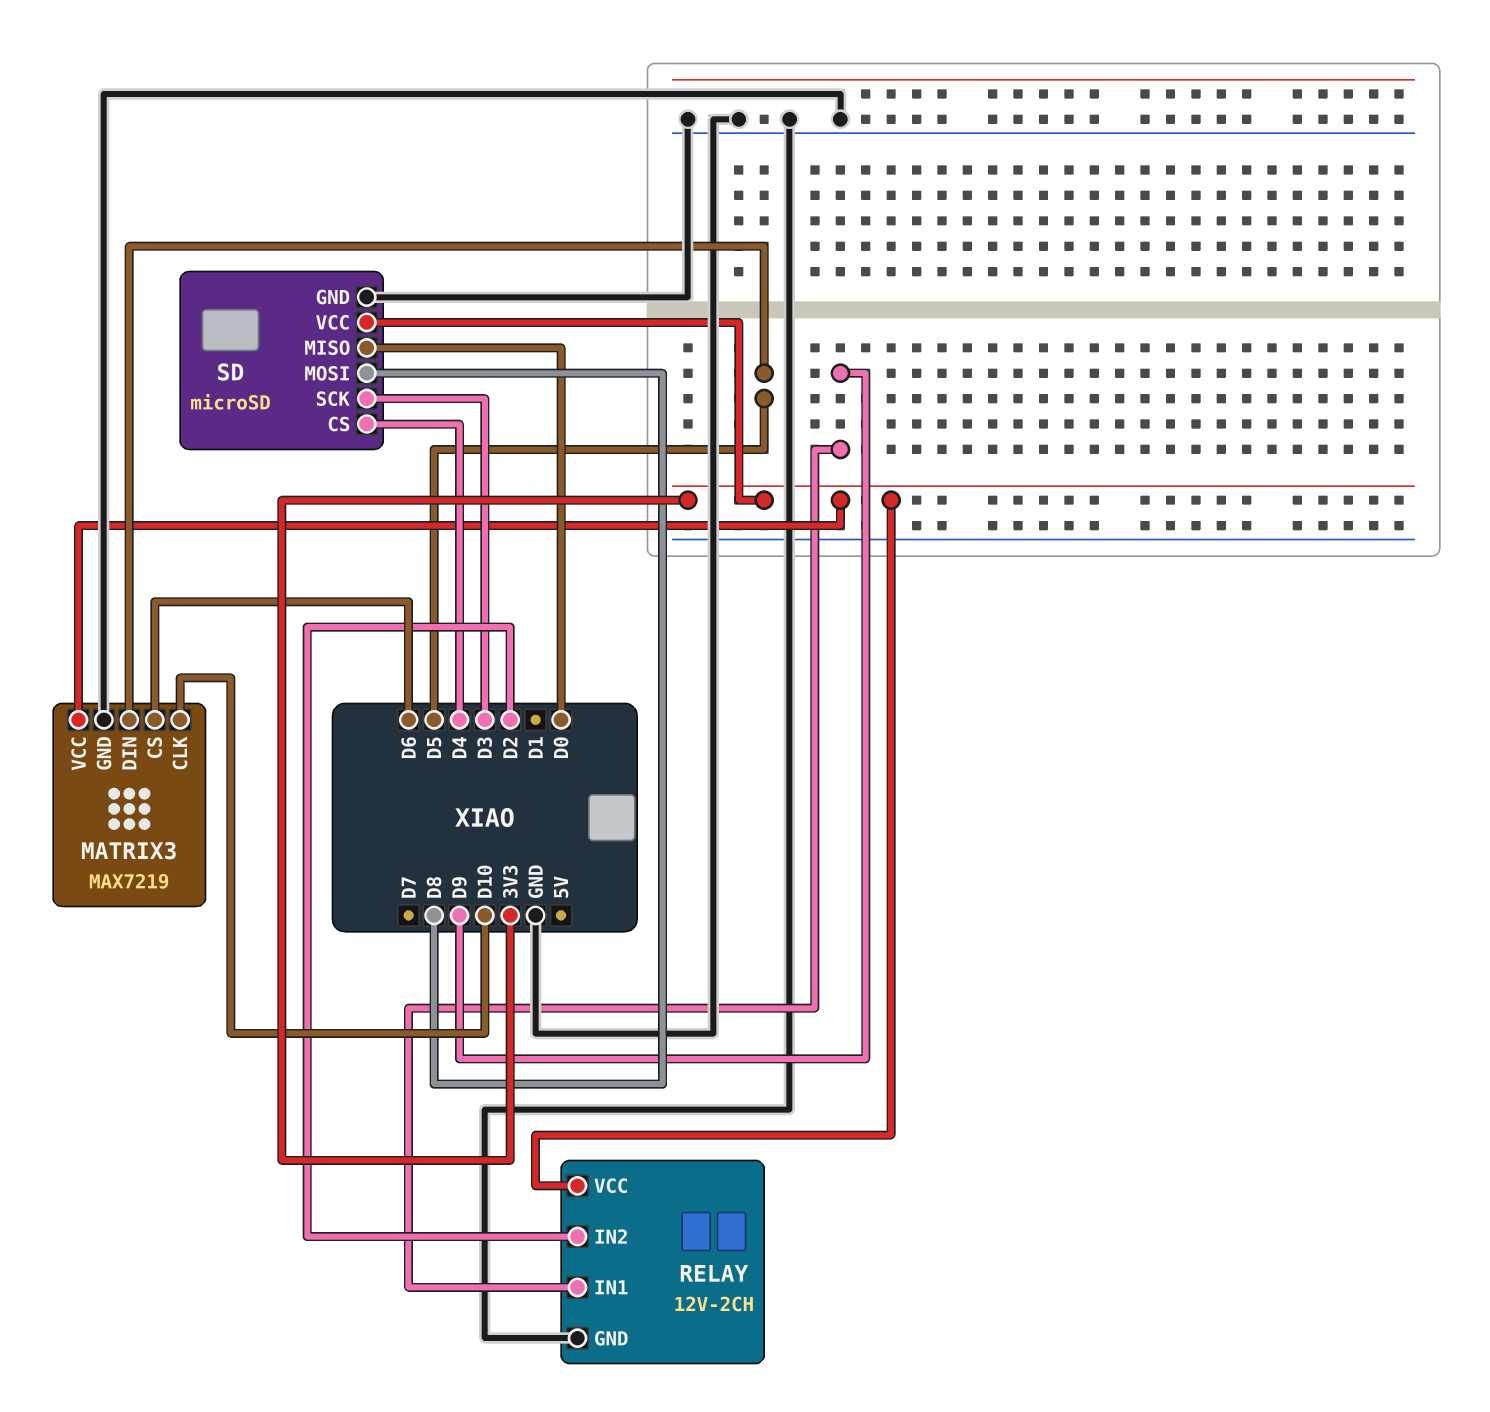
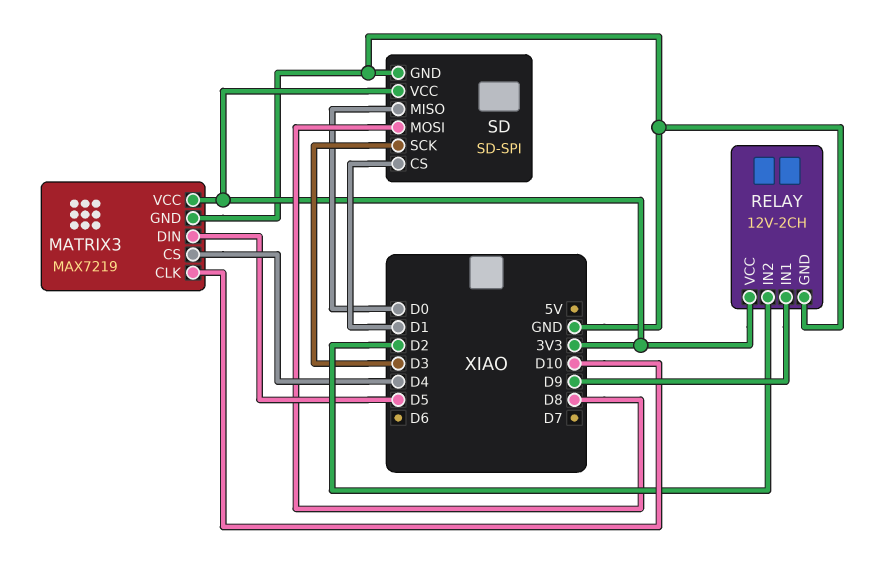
MATRIX3 pin CS: D6 -> D4
SD: microSD -> SD-SPI
SD pin CS: D4 -> D1

